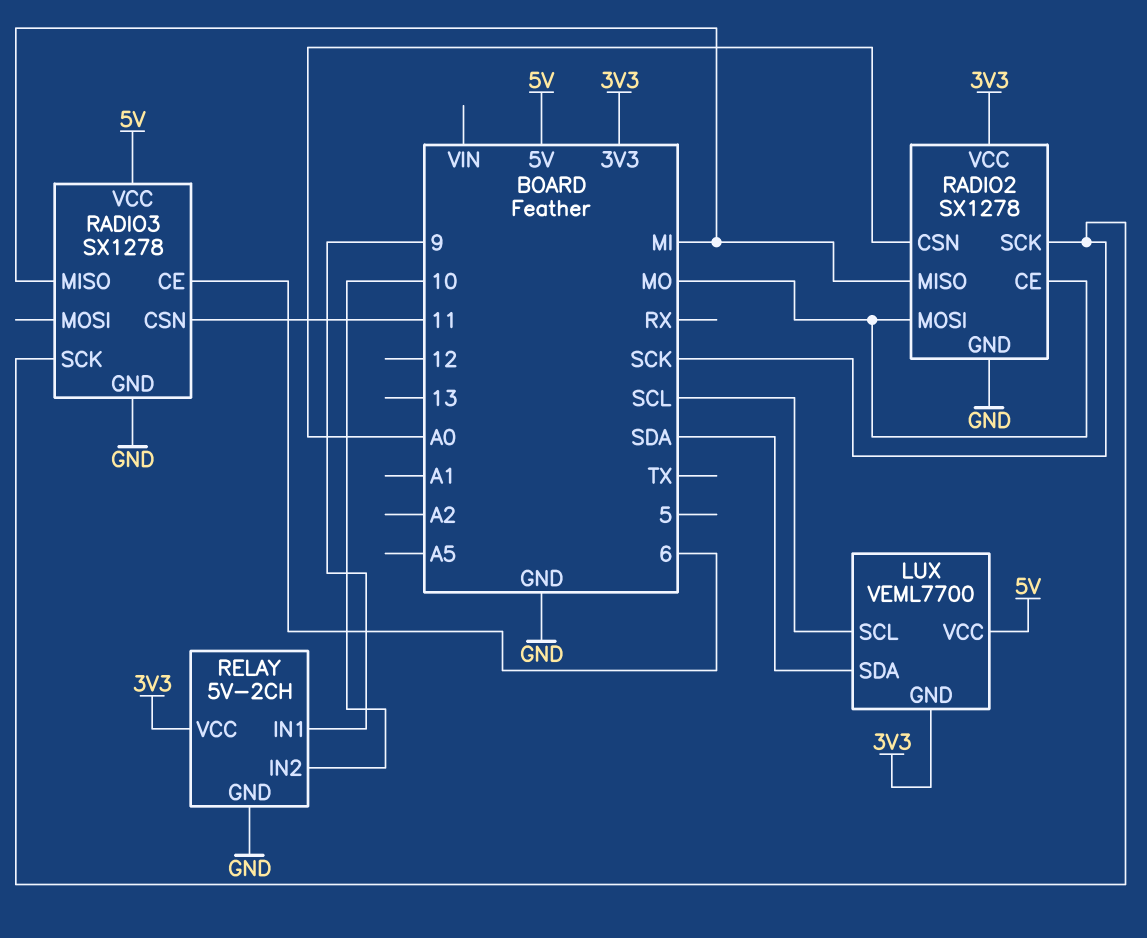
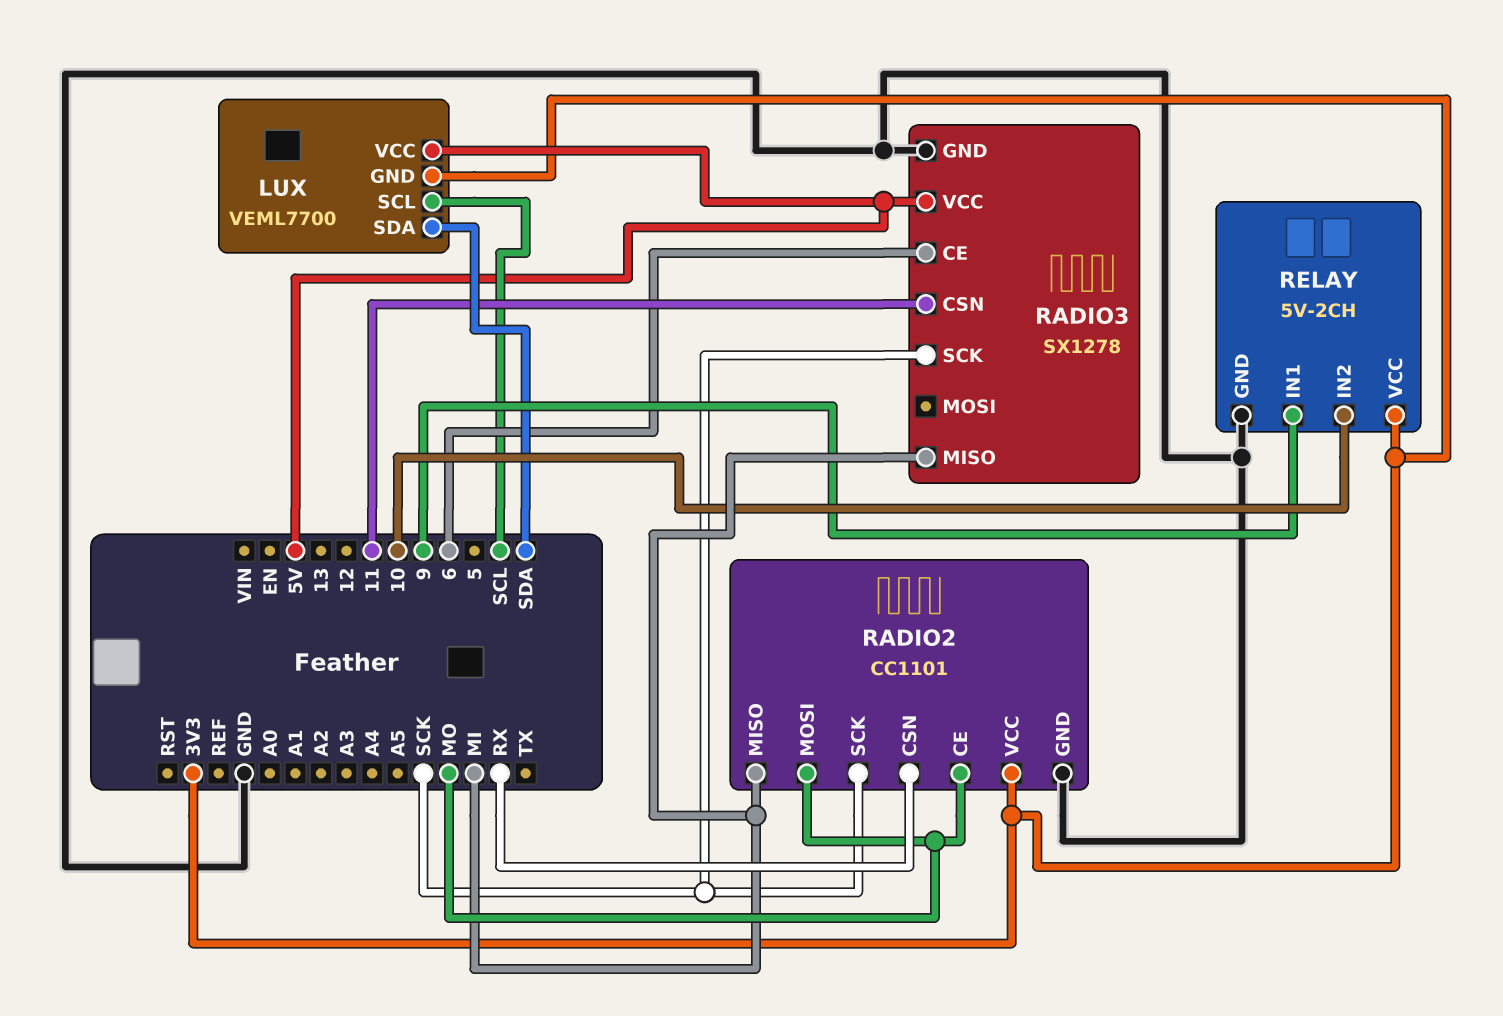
RADIO2: SX1278 -> CC1101
RADIO2 pin CSN: A0 -> RX

